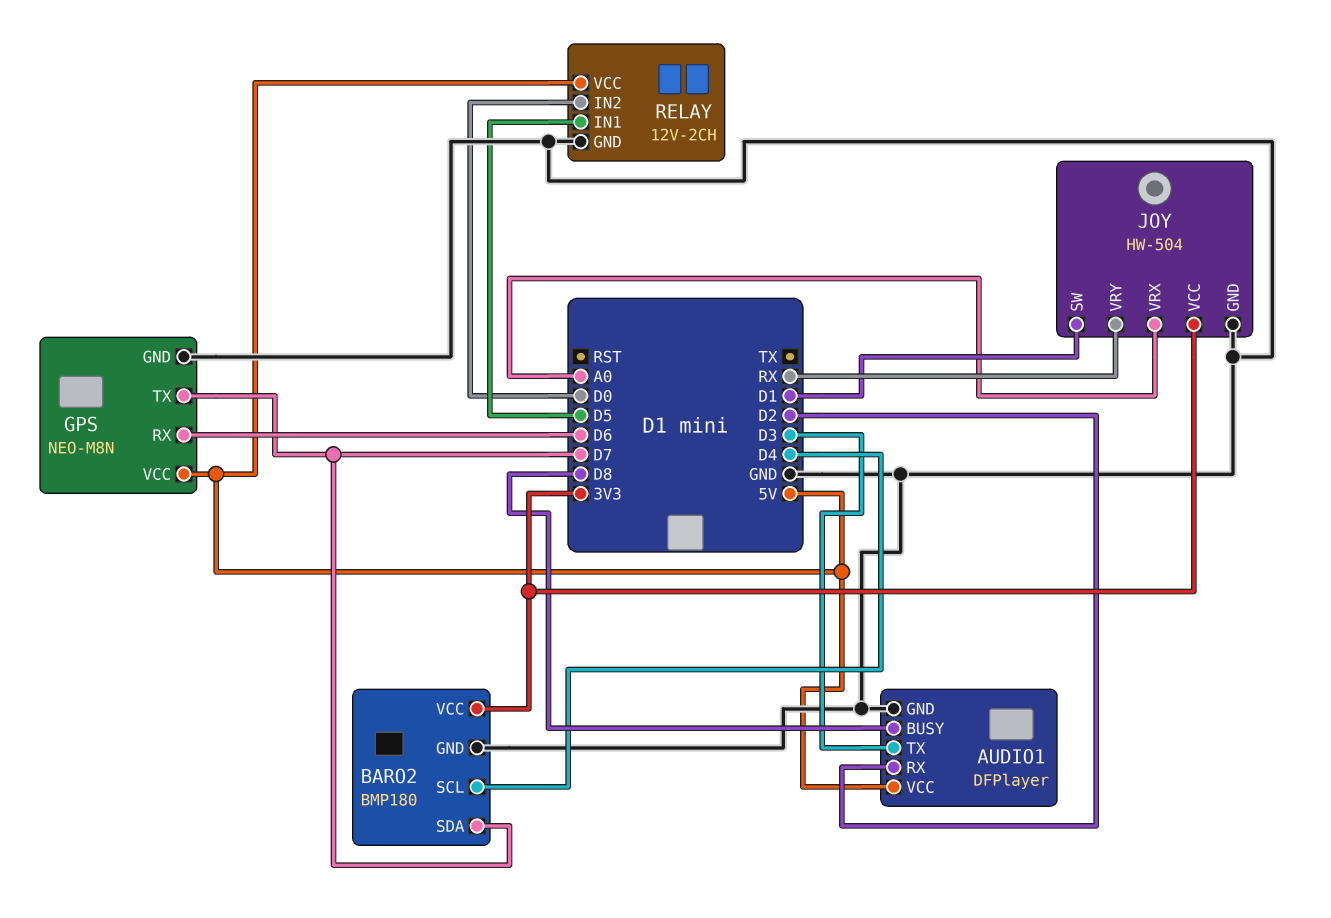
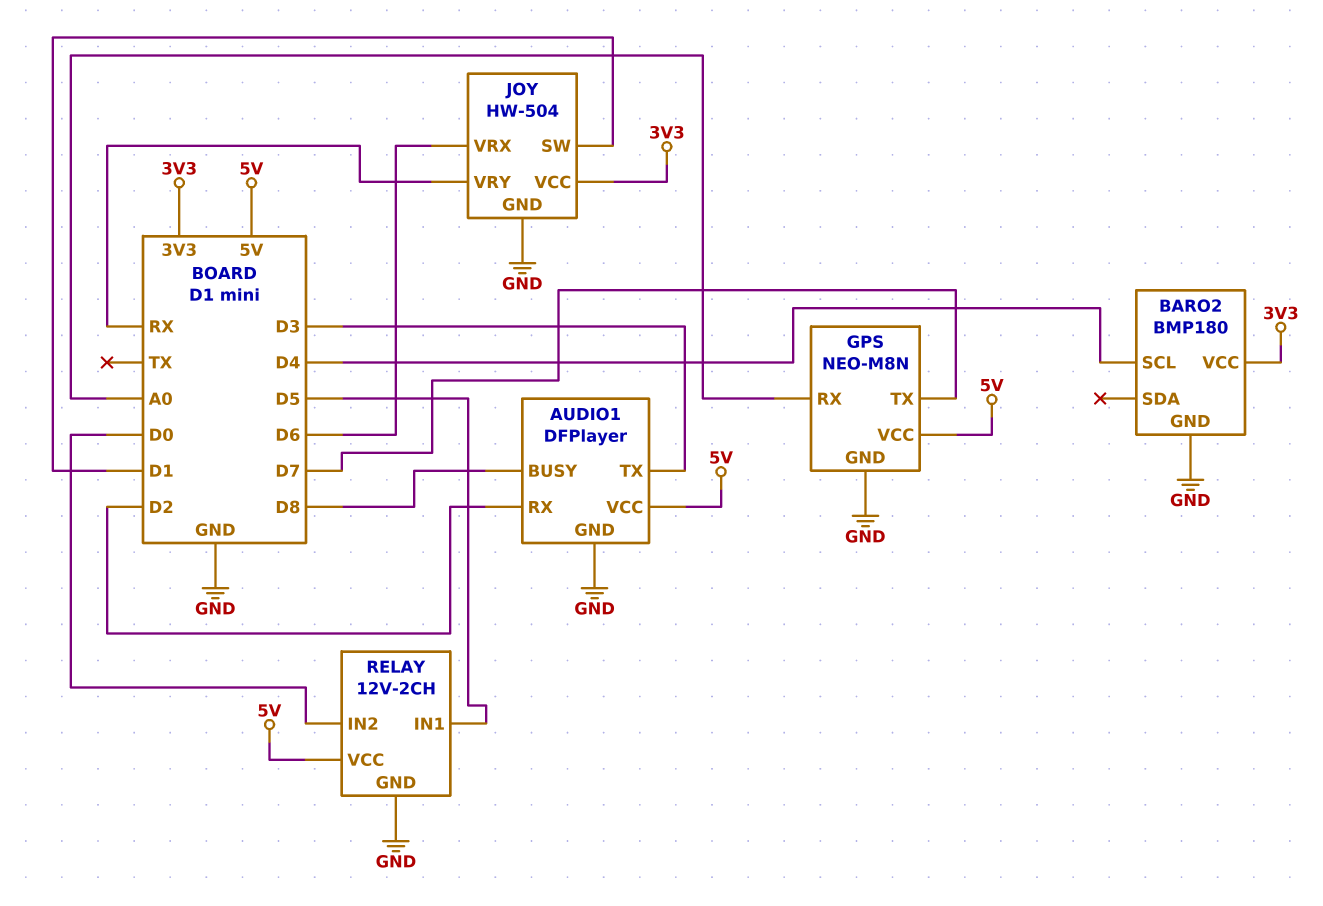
BARO2 pin SDA: D7 -> none
GPS pin RX: D6 -> A0
JOY pin VRX: A0 -> D6

